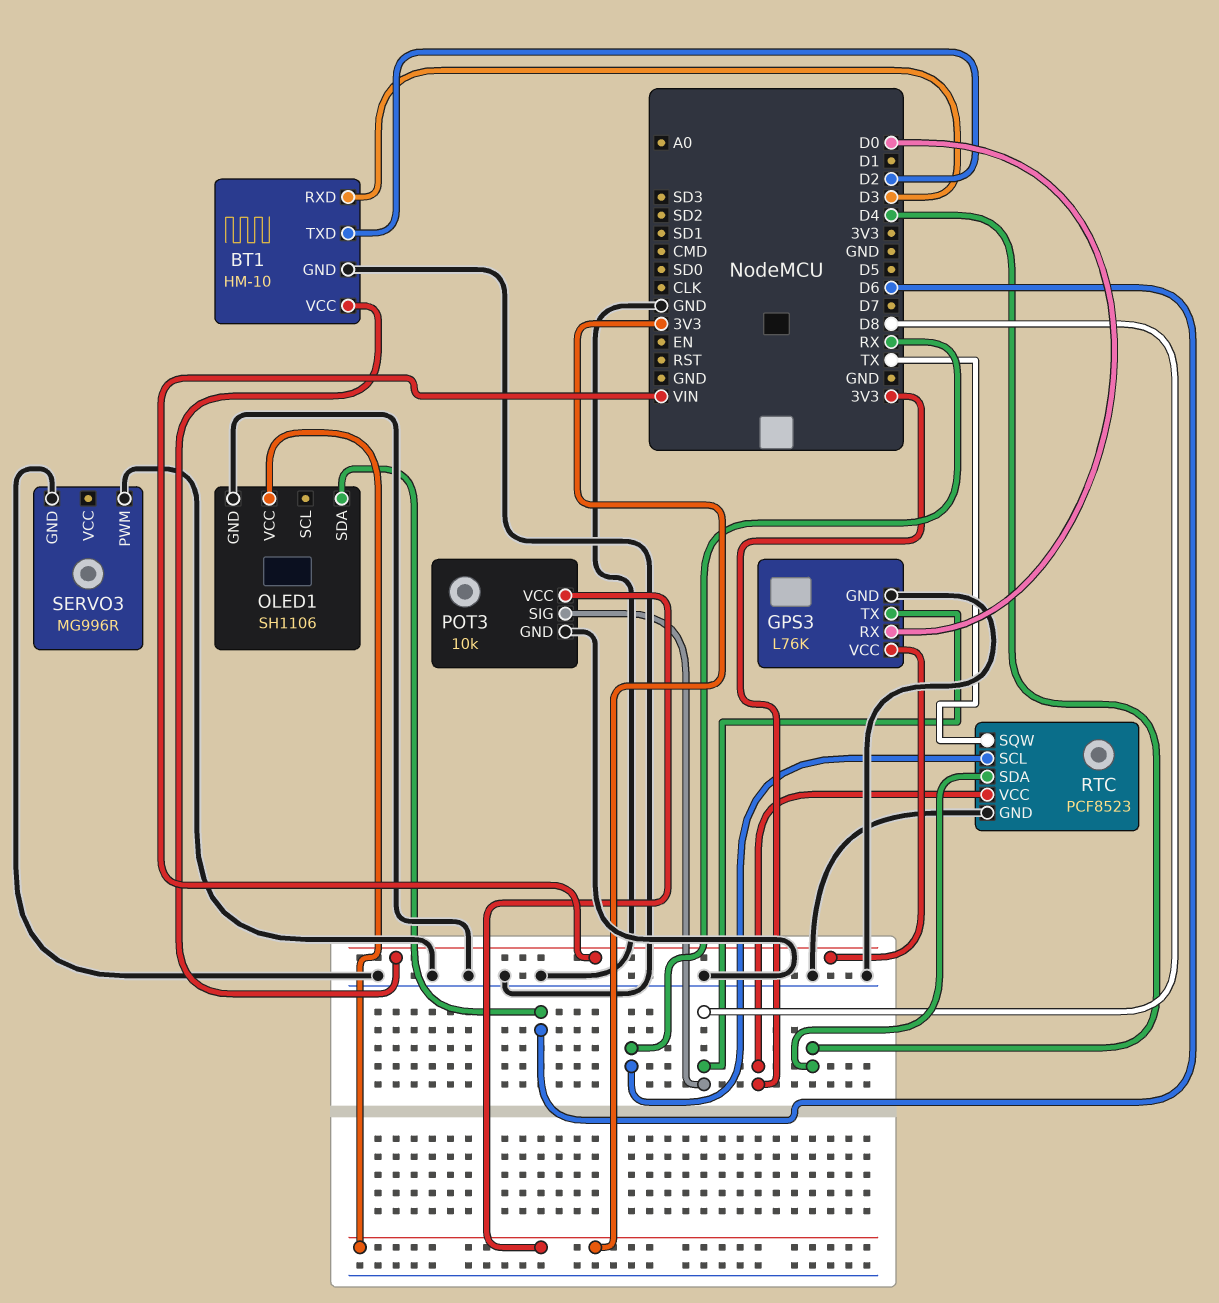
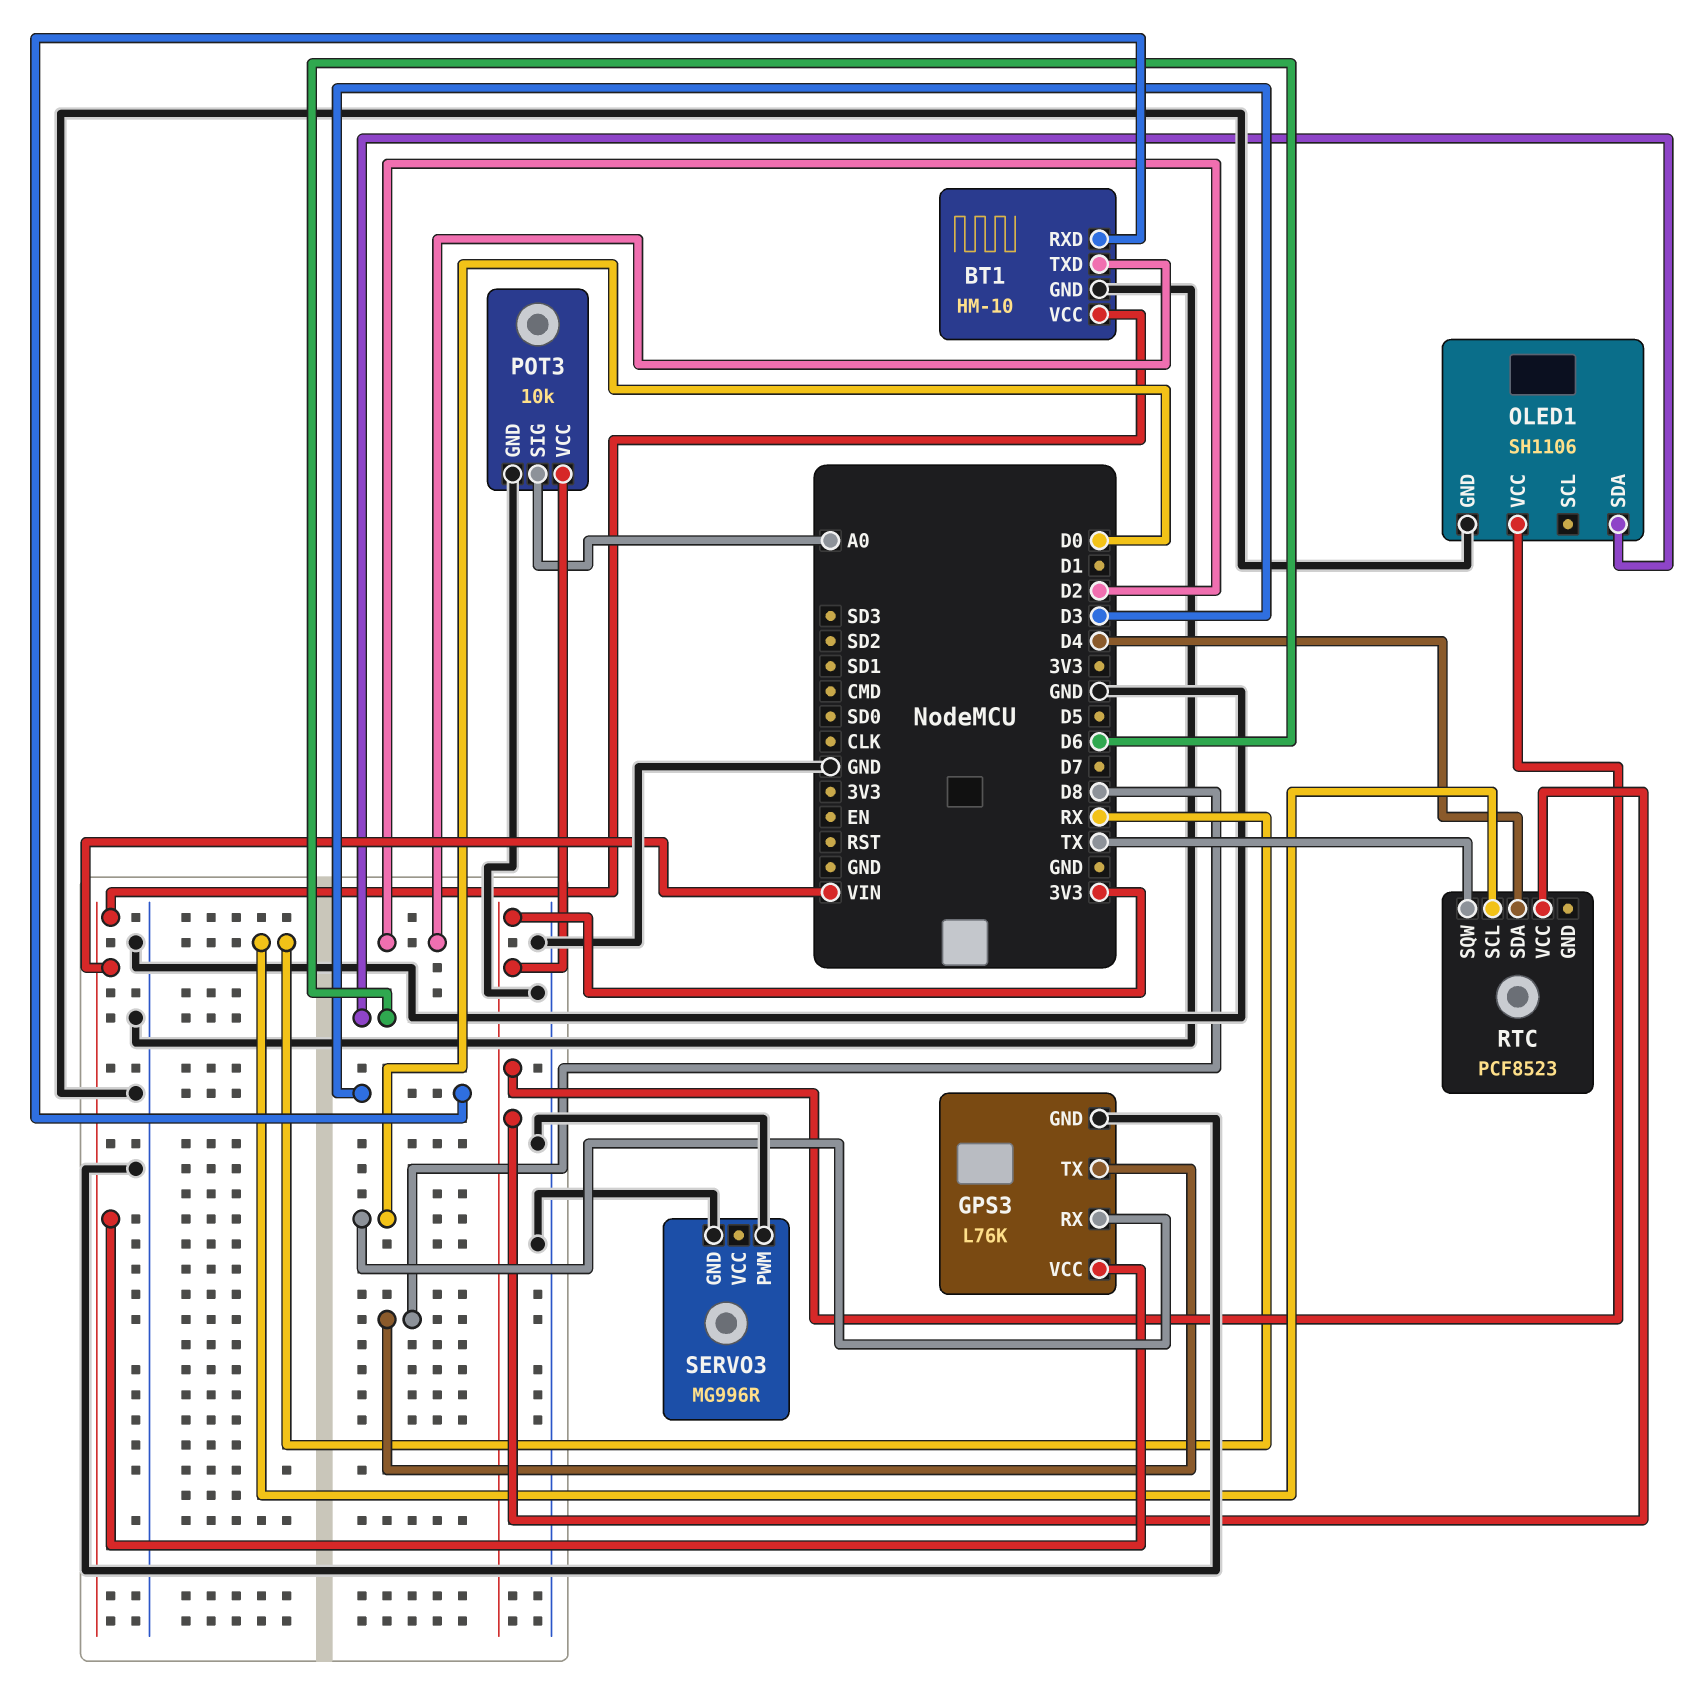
POT3 pin SIG: D8 -> A0
RTC pin GND: GND -> none

